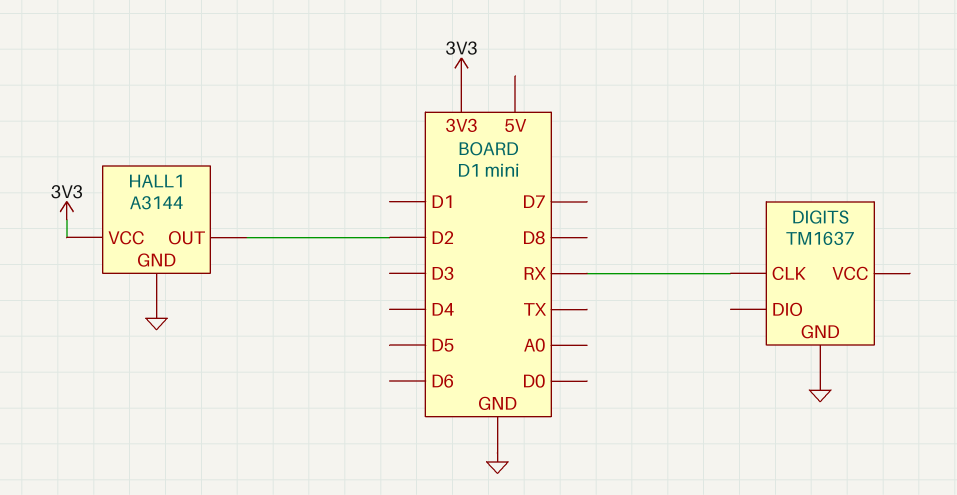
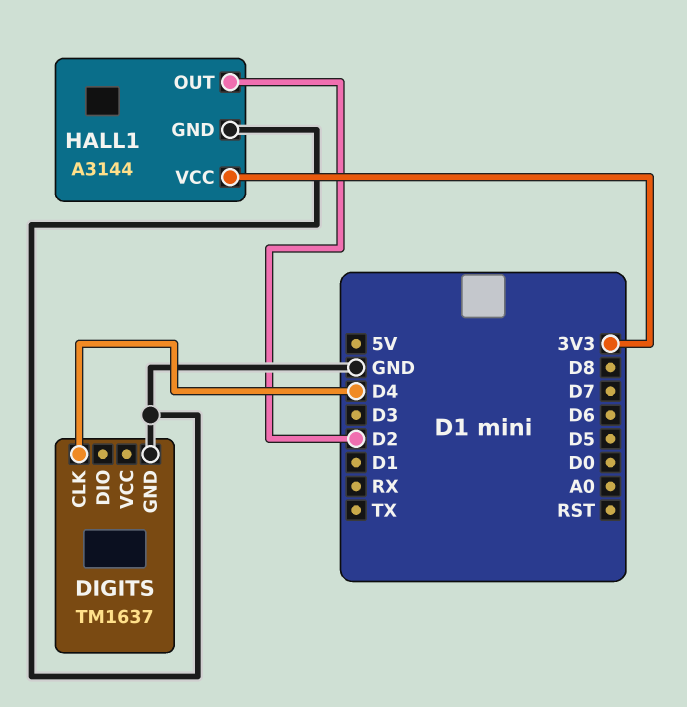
DIGITS pin CLK: RX -> D4

